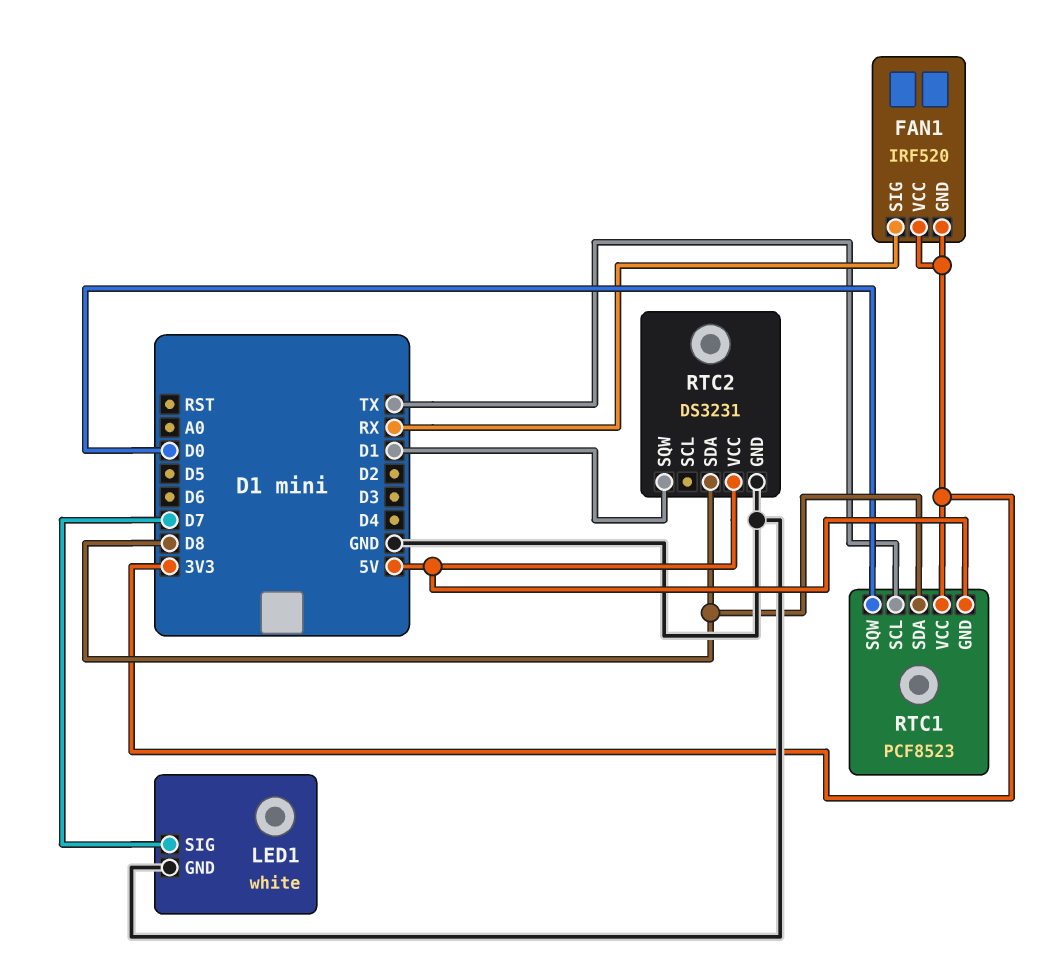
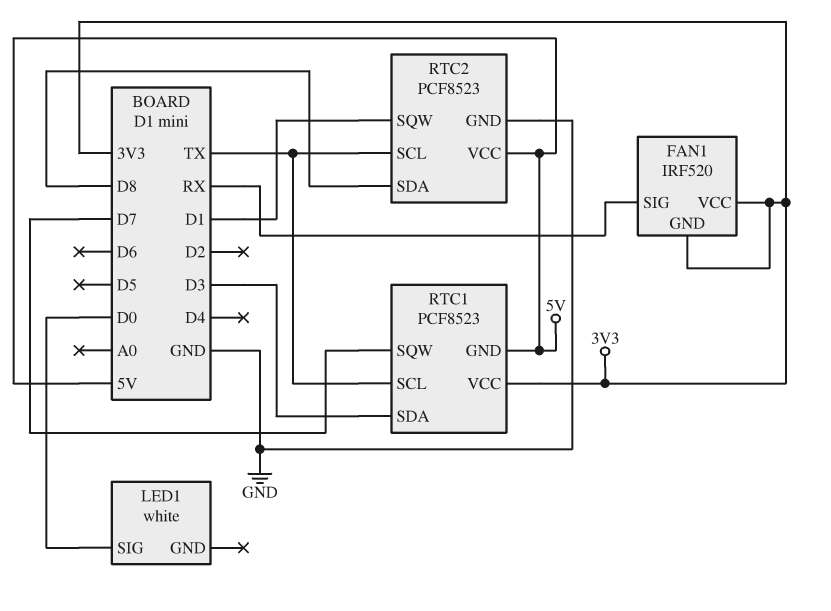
LED1 pin GND: GND -> none
LED1 pin SIG: D7 -> D0
RTC1 pin SDA: D8 -> D3
RTC1 pin SQW: D0 -> D7
RTC2: DS3231 -> PCF8523
RTC2 pin SCL: none -> TX

